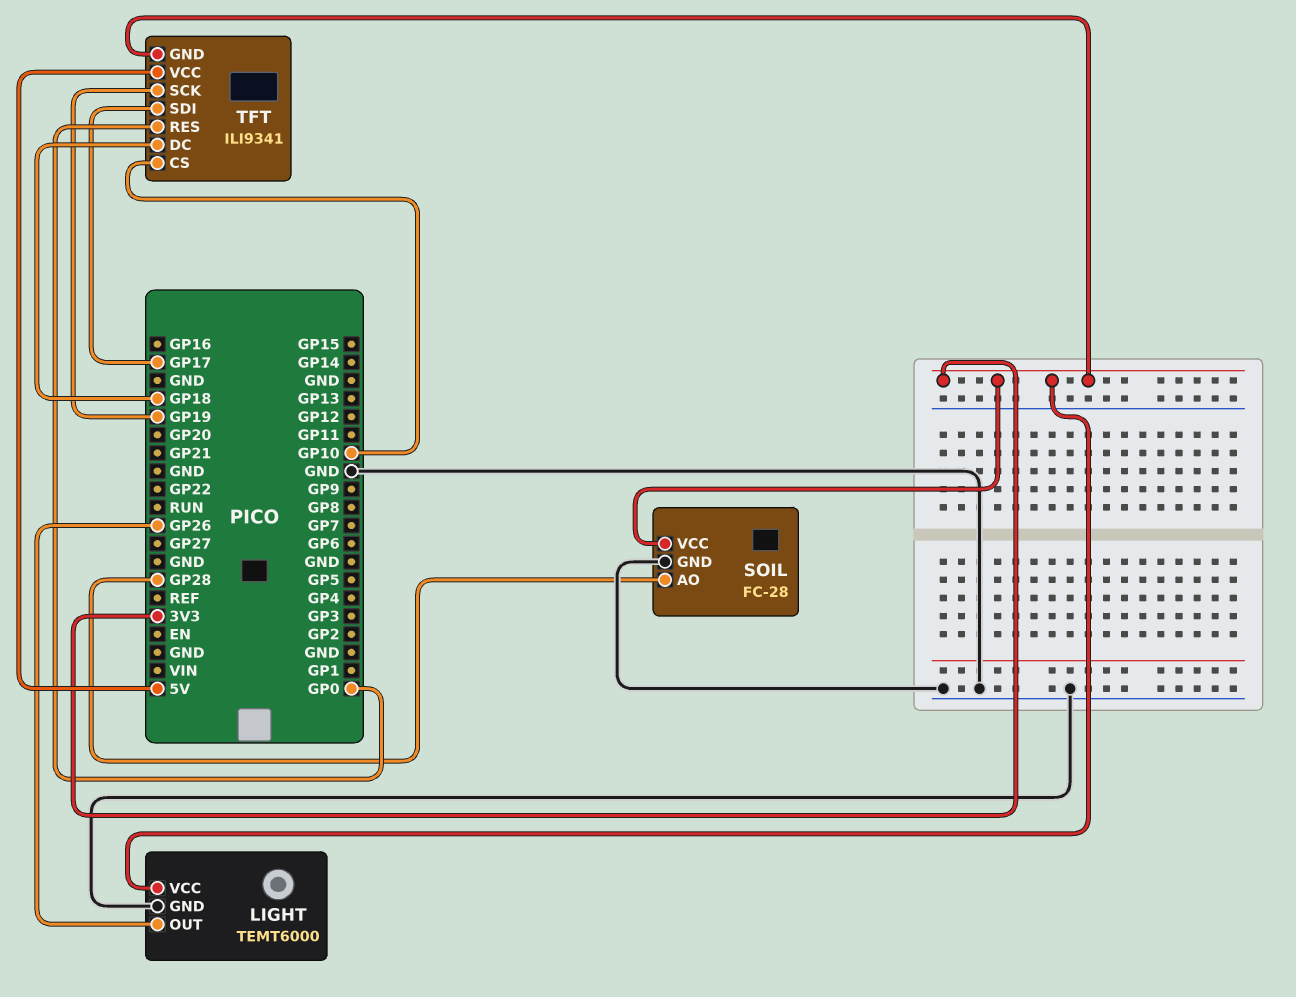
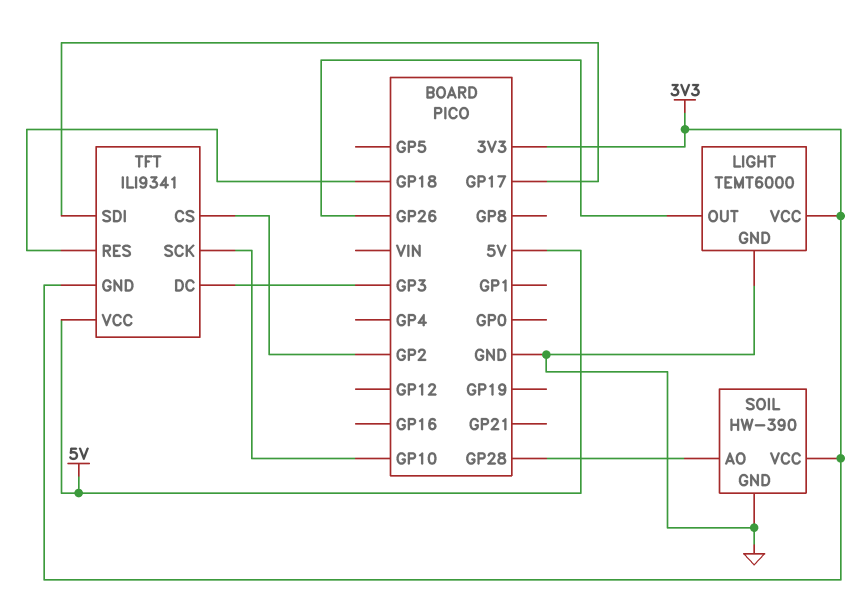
SOIL: FC-28 -> HW-390
TFT pin CS: GP10 -> GP2
TFT pin DC: GP18 -> GP3
TFT pin RES: GP0 -> GP18
TFT pin SCK: GP19 -> GP10

